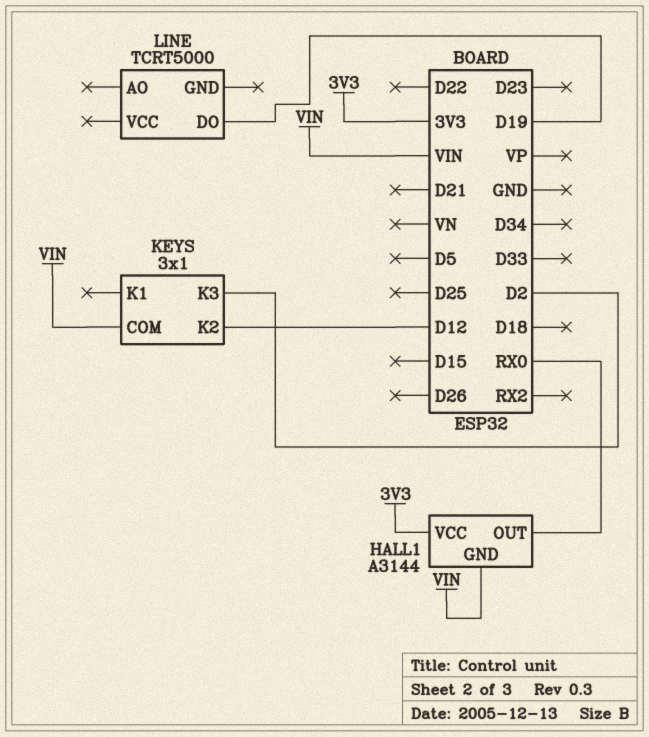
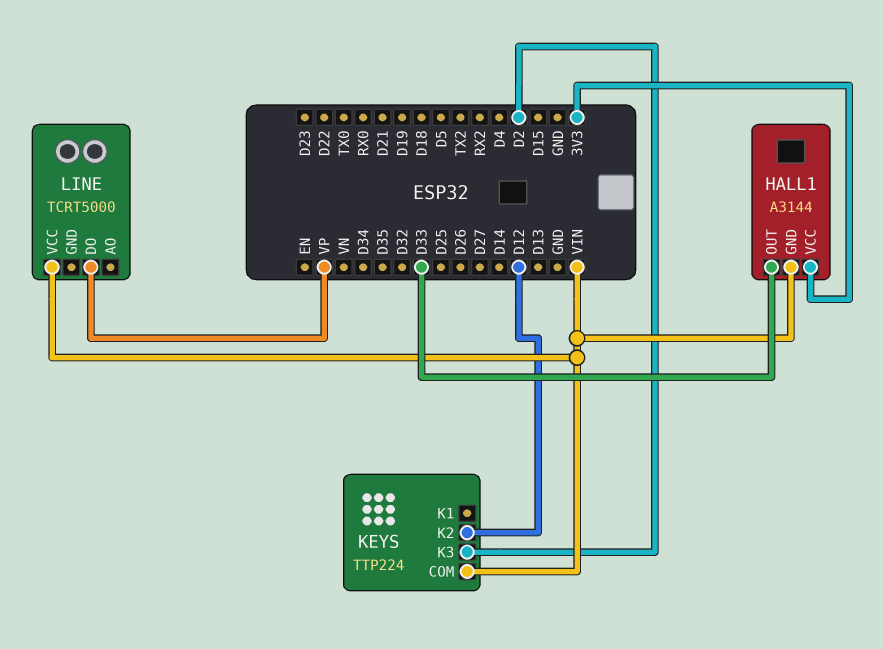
HALL1 pin OUT: RX0 -> D33
KEYS: 3x1 -> TTP224
LINE pin DO: D19 -> VP
LINE pin VCC: none -> VIN

